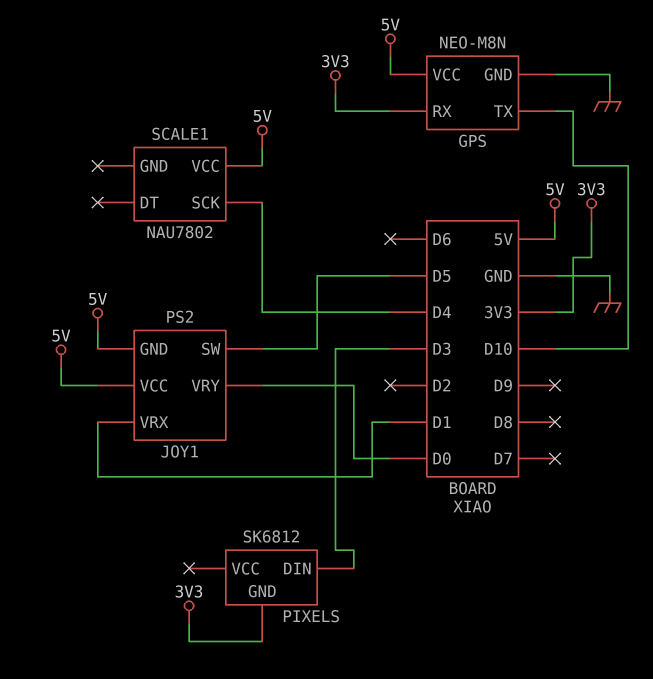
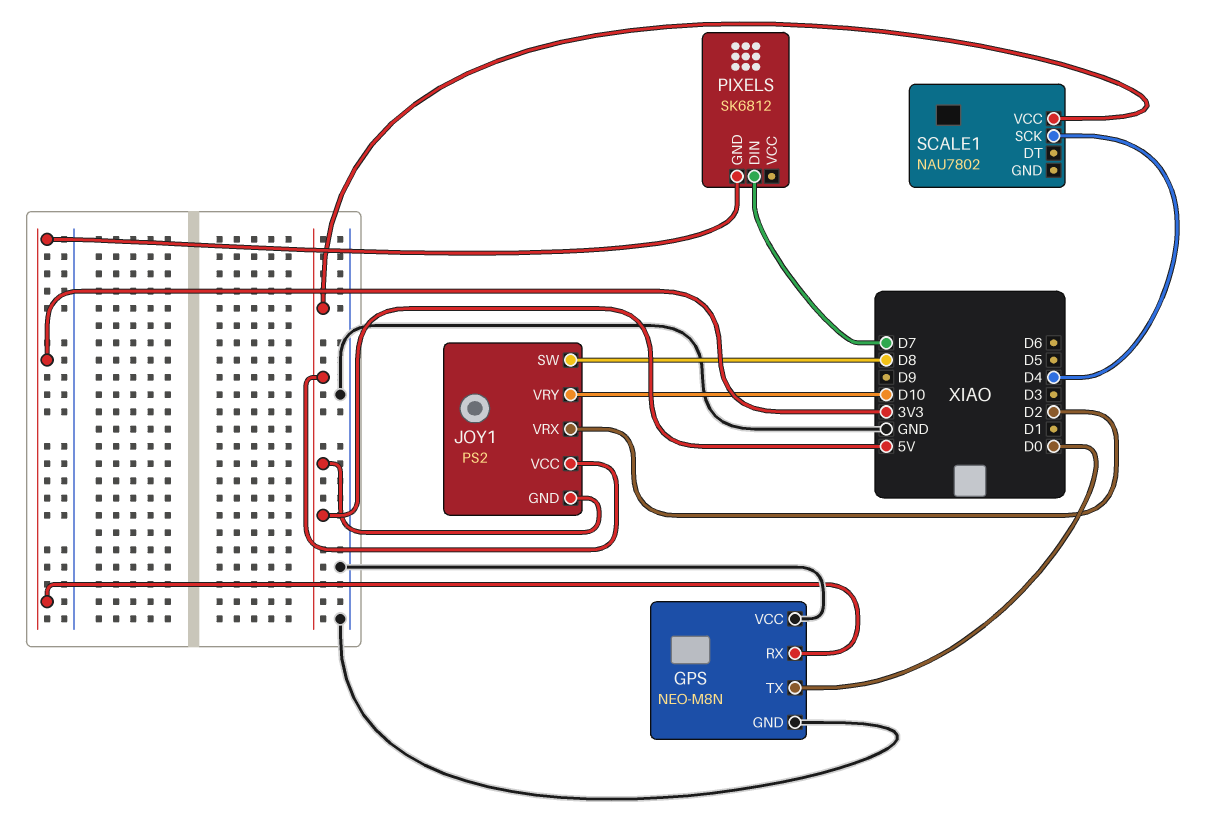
GPS pin TX: D10 -> D0
GPS pin VCC: 5V -> GND
JOY1 pin SW: D5 -> D8
JOY1 pin VRX: D1 -> D2
JOY1 pin VRY: D0 -> D10
PIXELS pin DIN: D3 -> D7

